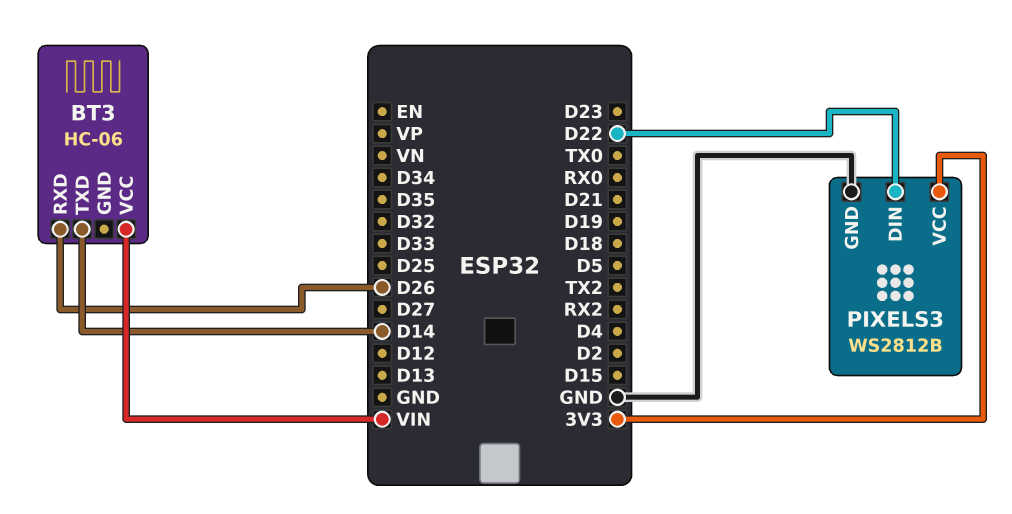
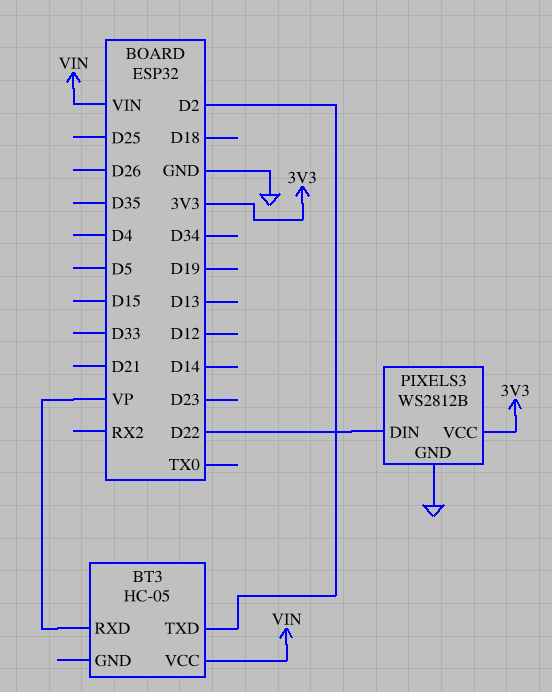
BT3: HC-06 -> HC-05
BT3 pin RXD: D26 -> VP
BT3 pin TXD: D14 -> D2

